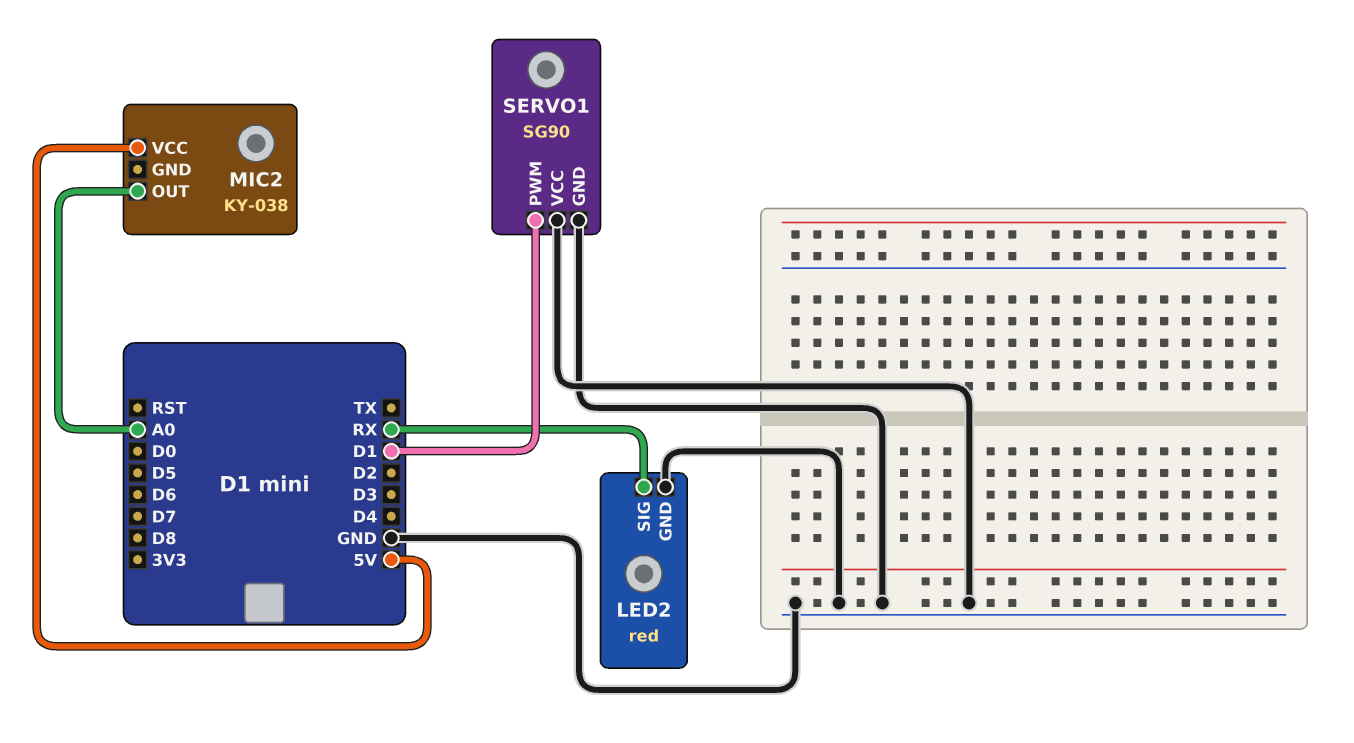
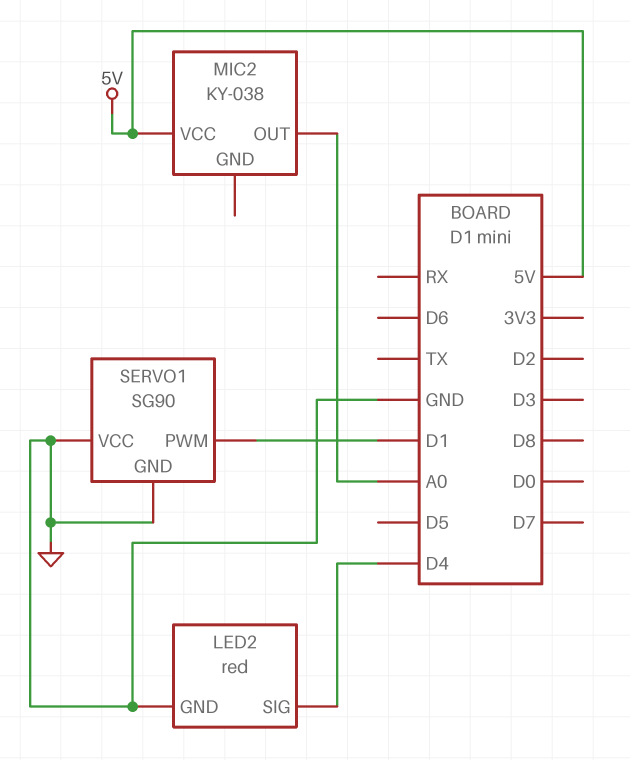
LED2 pin SIG: RX -> D4

